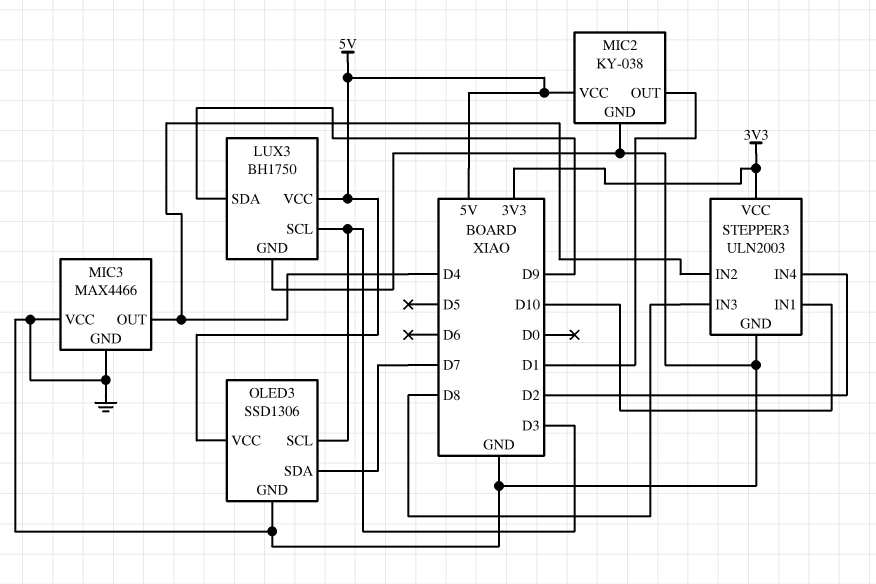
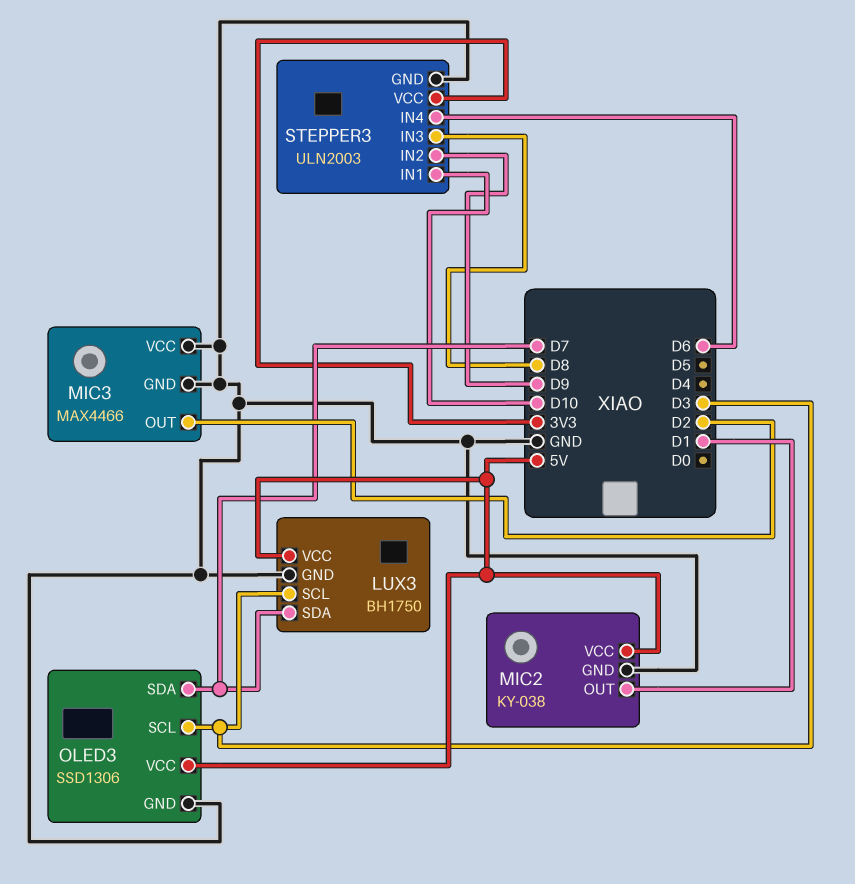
LUX3 pin SDA: D9 -> D7
MIC3 pin OUT: D4 -> D2
STEPPER3 pin IN2: D4 -> D9
STEPPER3 pin IN4: D2 -> D6

